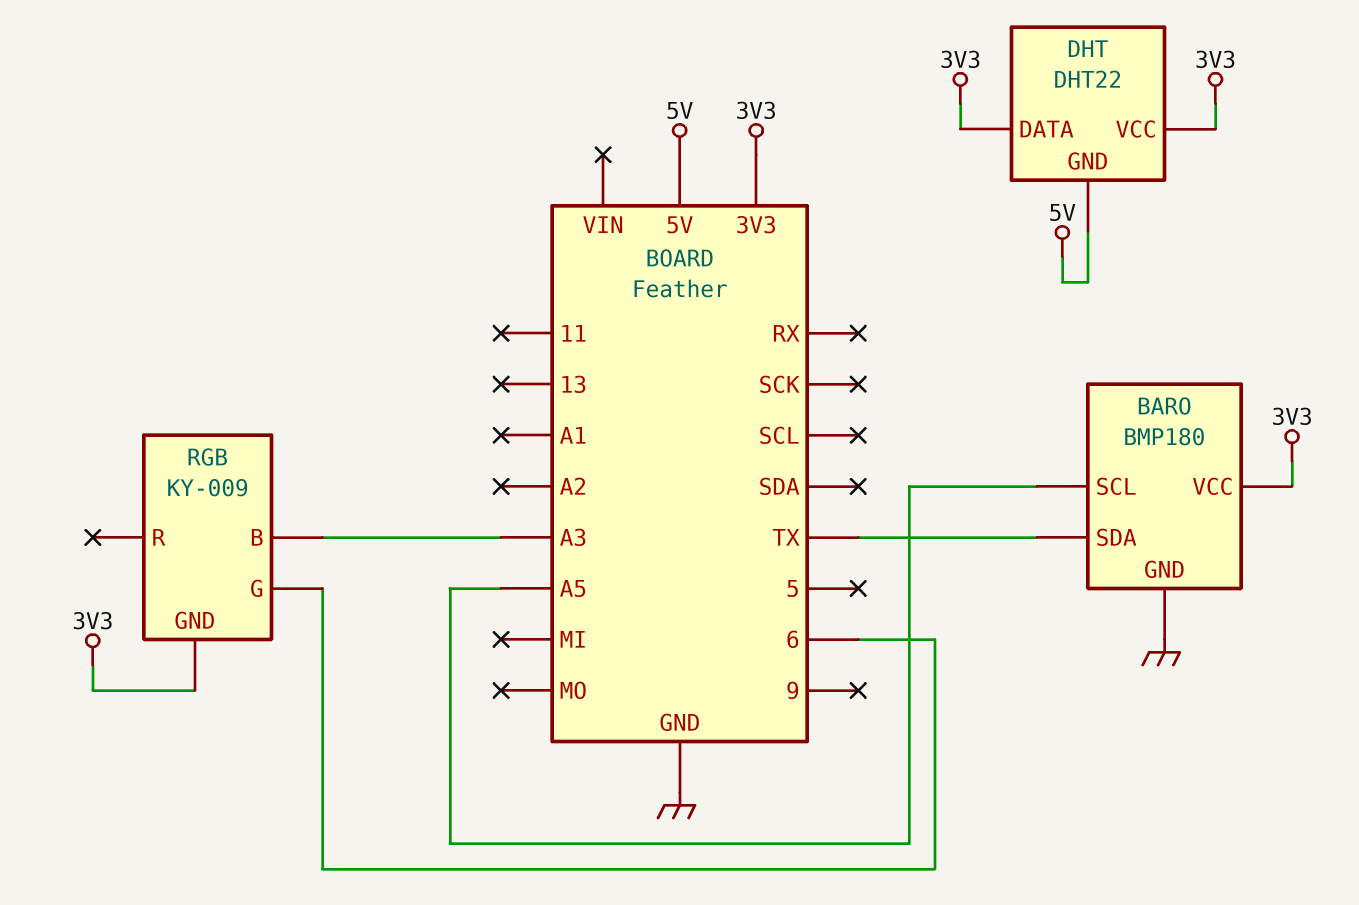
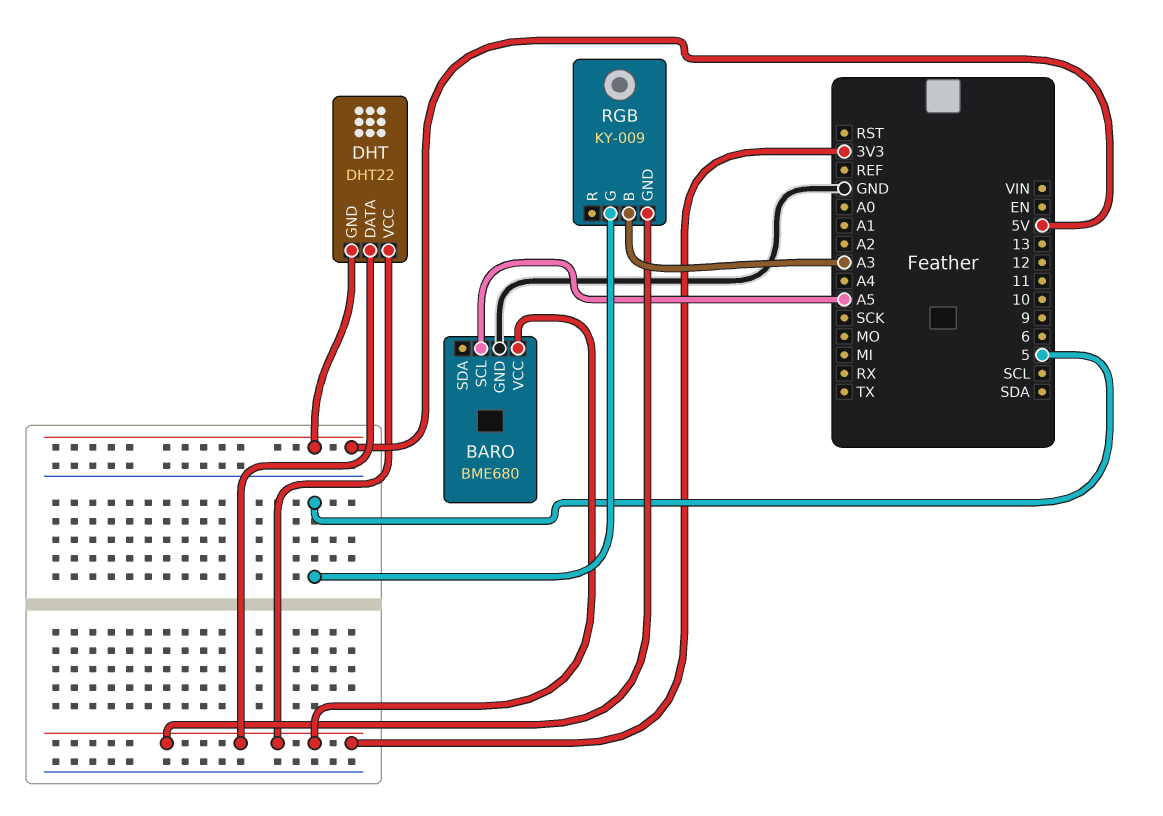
BARO: BMP180 -> BME680
BARO pin SDA: TX -> none
RGB pin G: 6 -> 5

